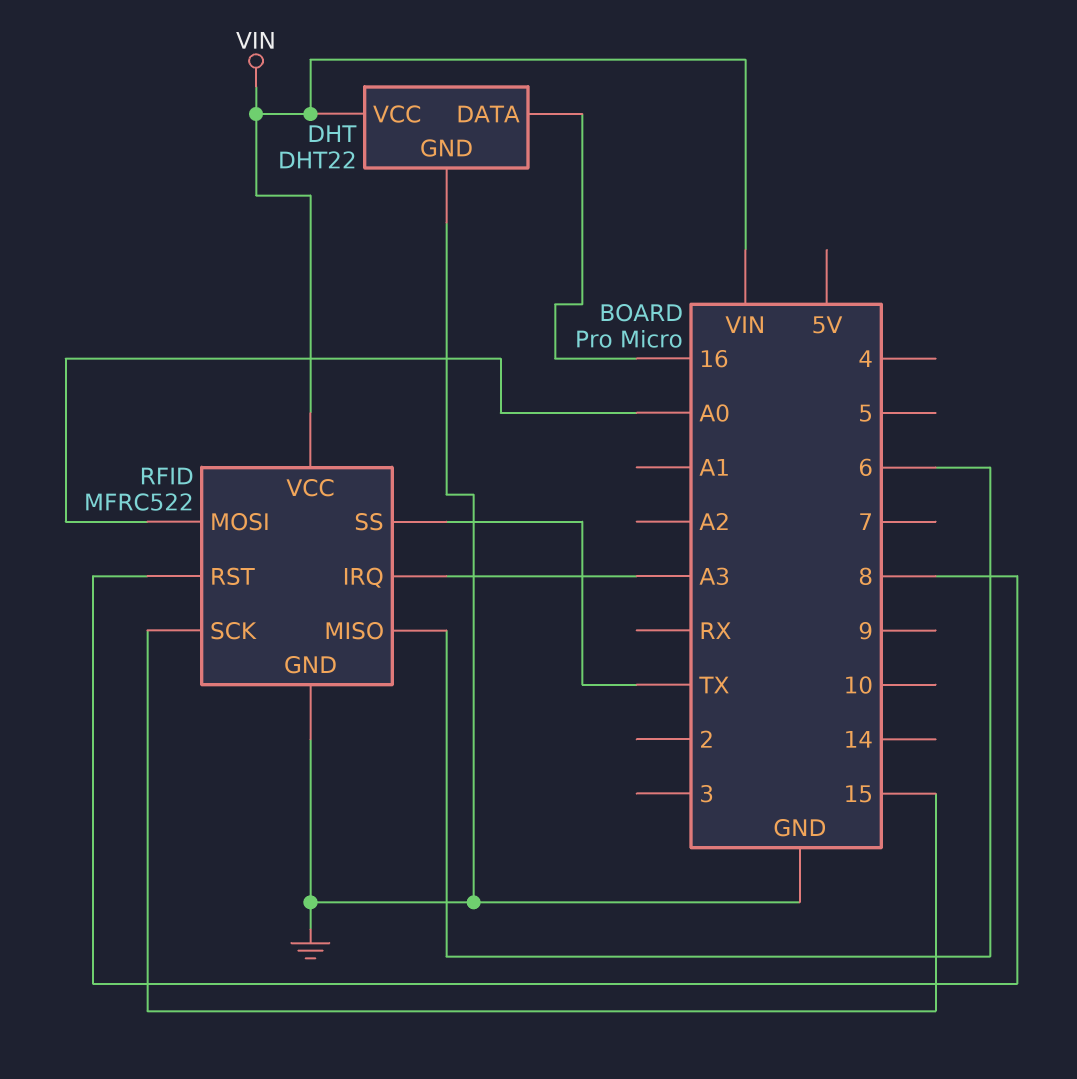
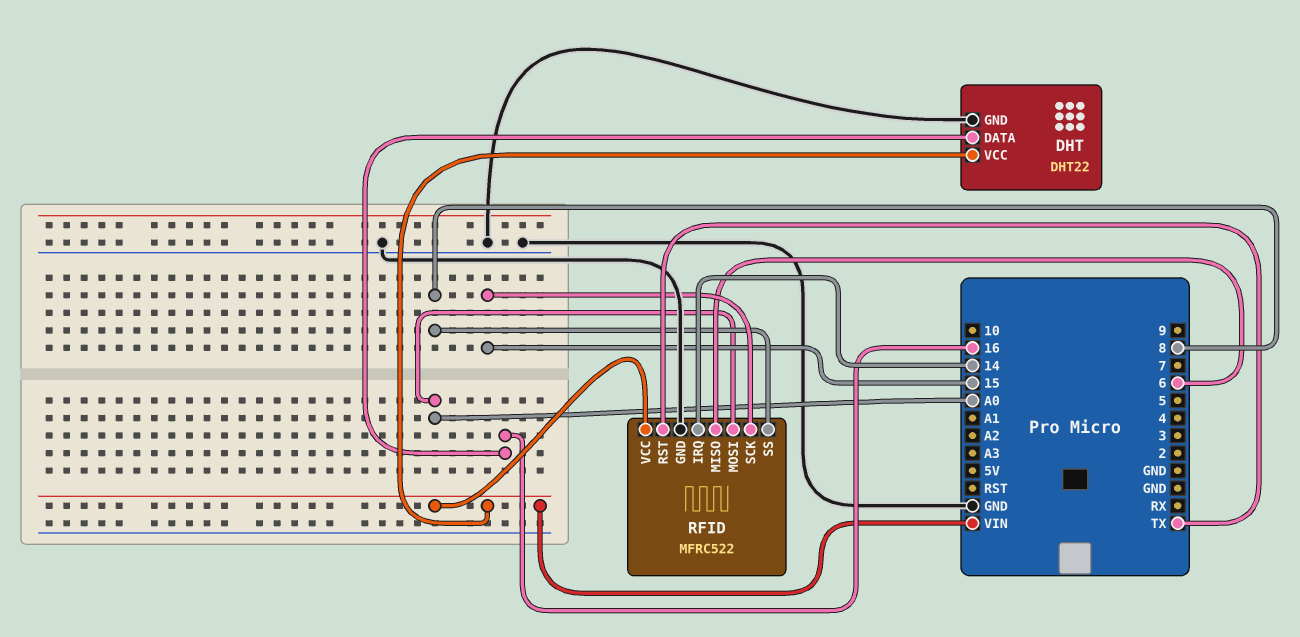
RFID pin IRQ: A3 -> 14
RFID pin RST: 8 -> TX
RFID pin SS: TX -> 8

